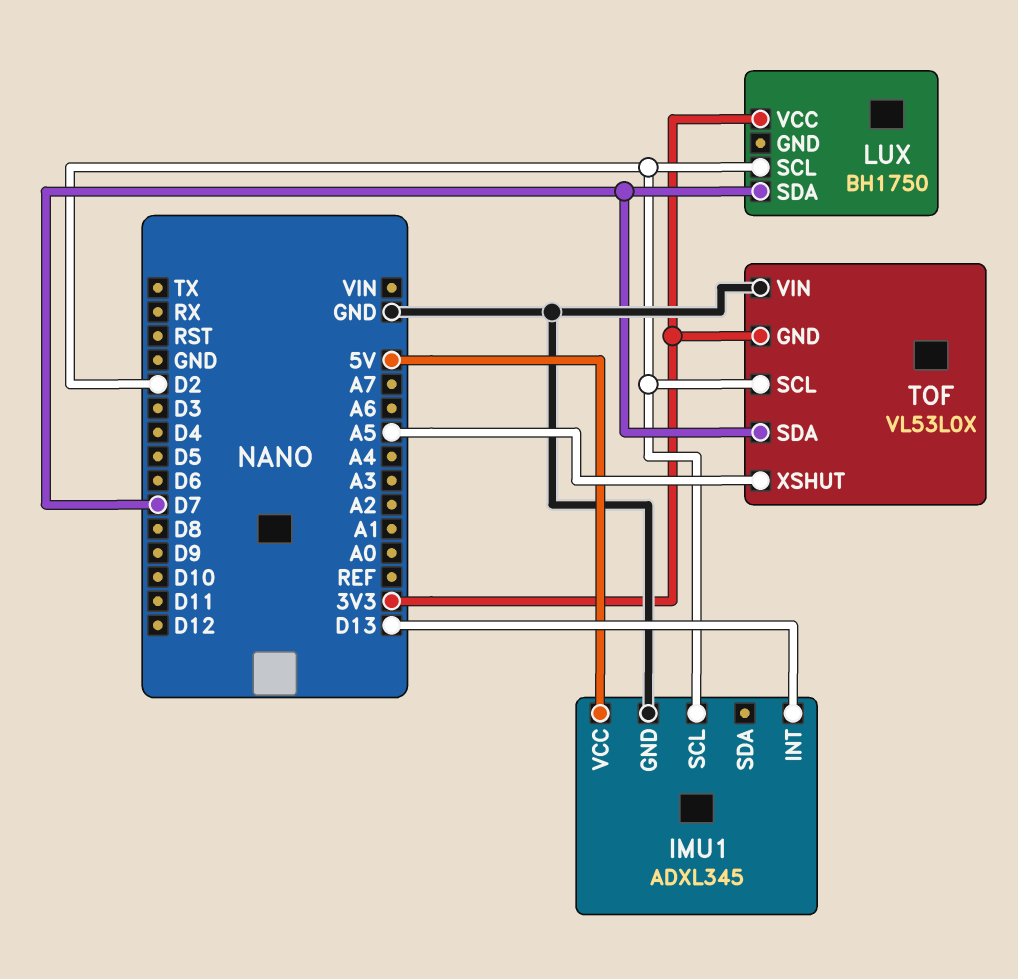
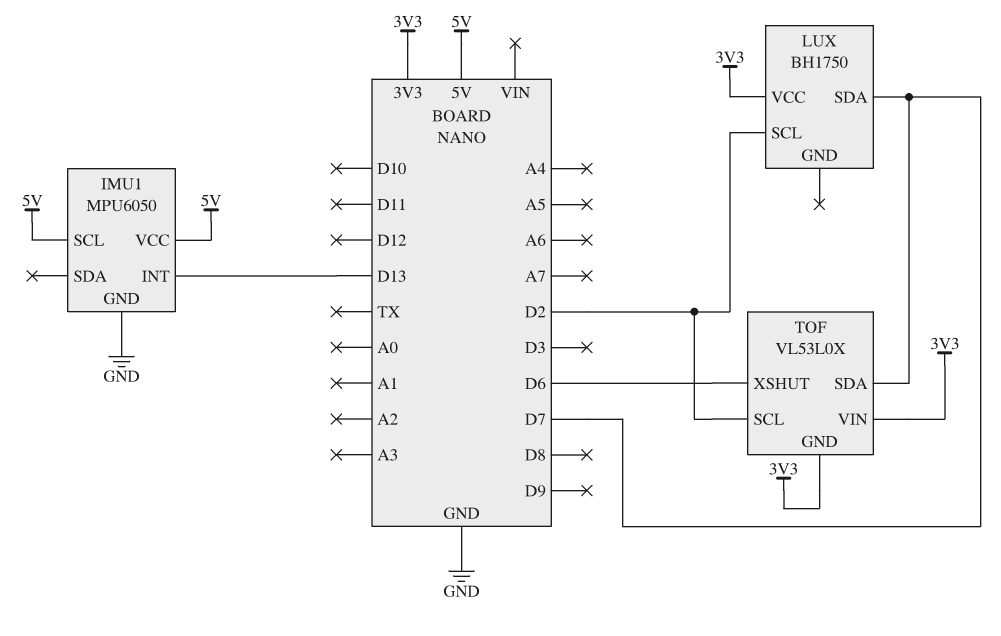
IMU1: ADXL345 -> MPU6050
IMU1 pin SCL: D2 -> 5V
TOF pin VIN: GND -> 3V3
TOF pin XSHUT: A5 -> D6

